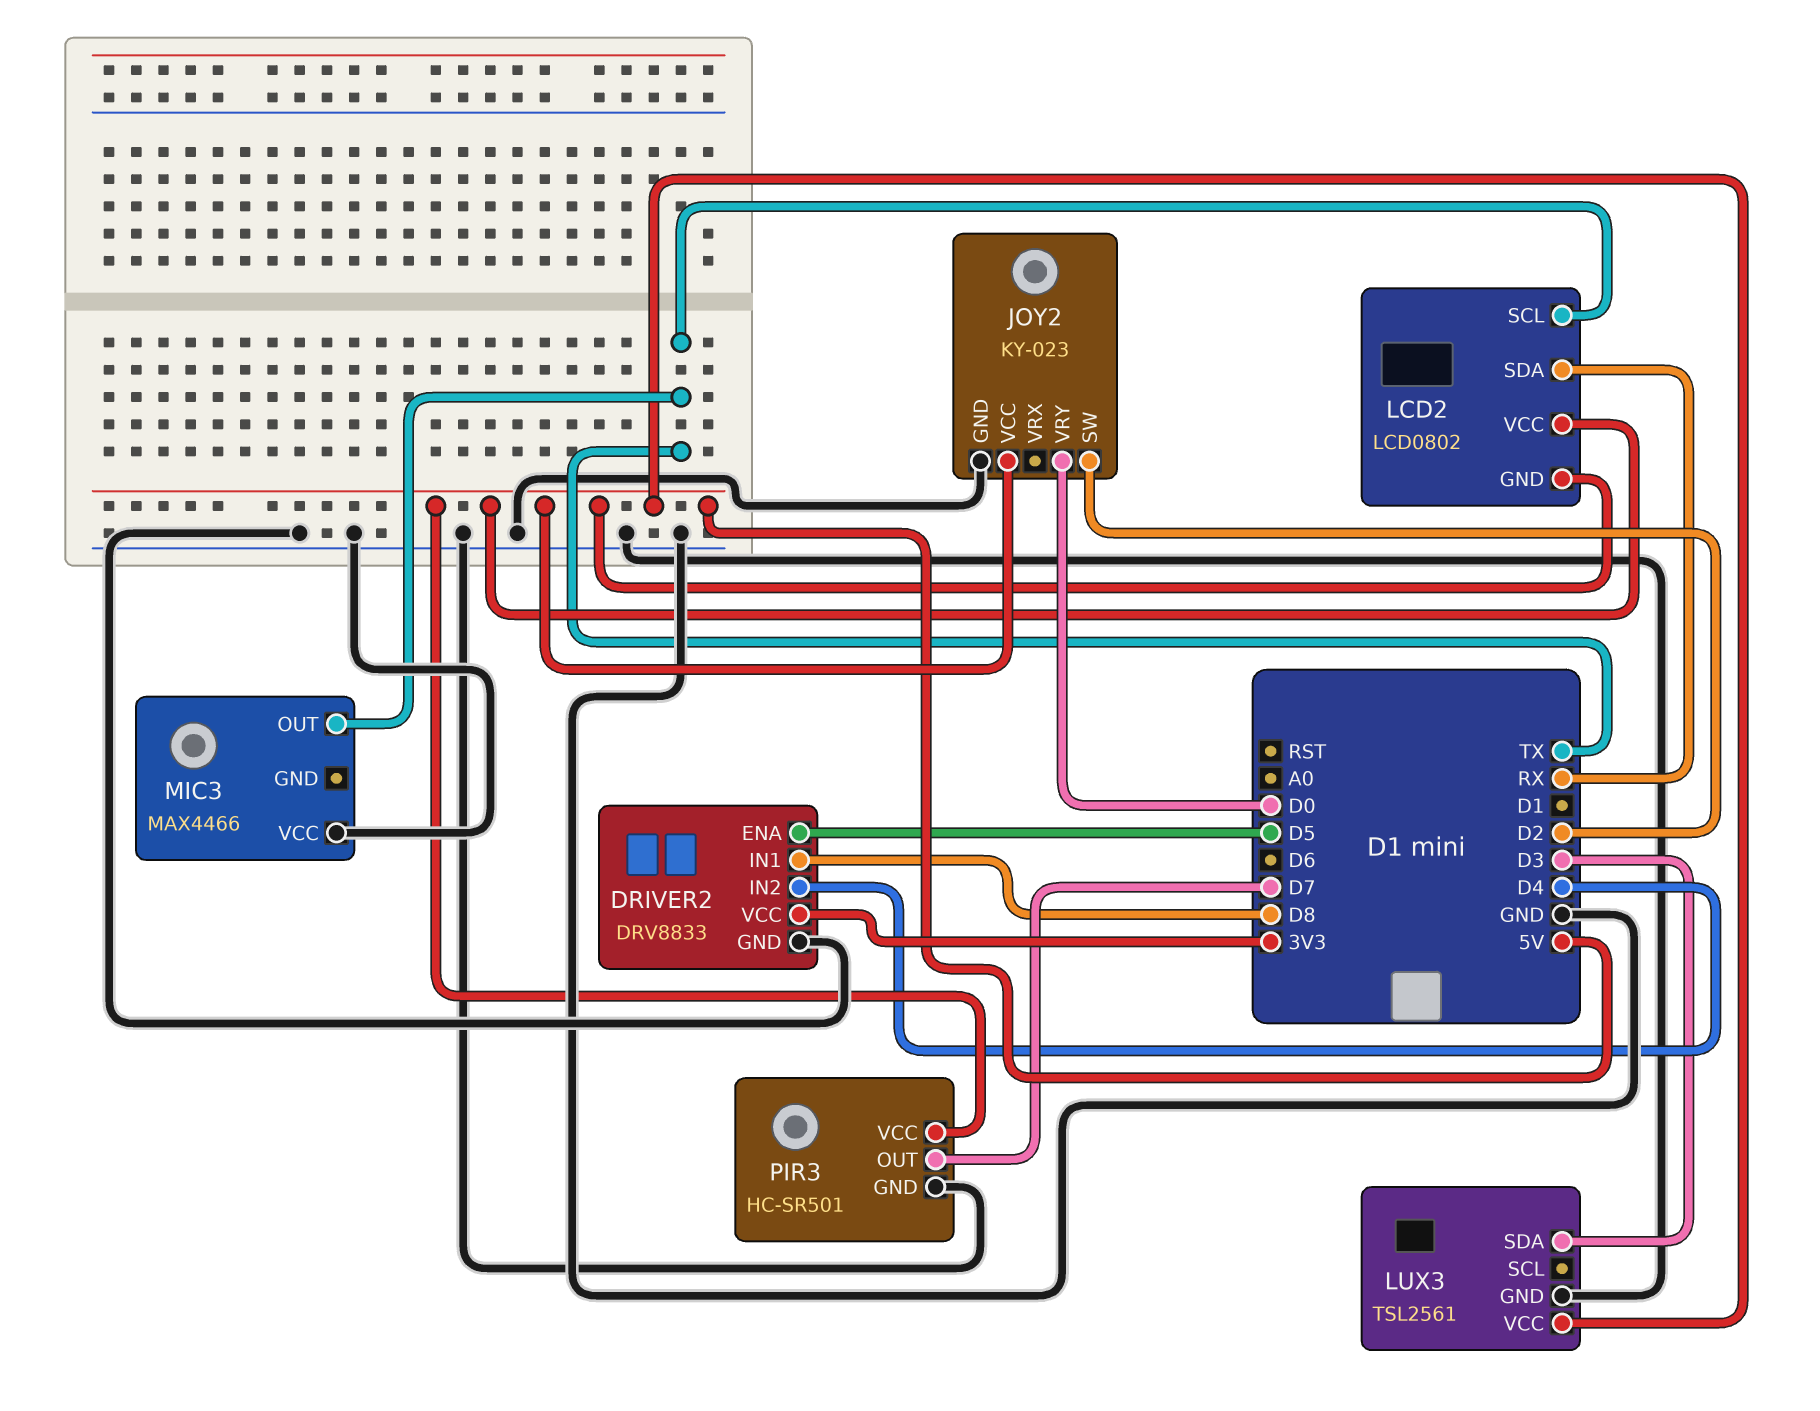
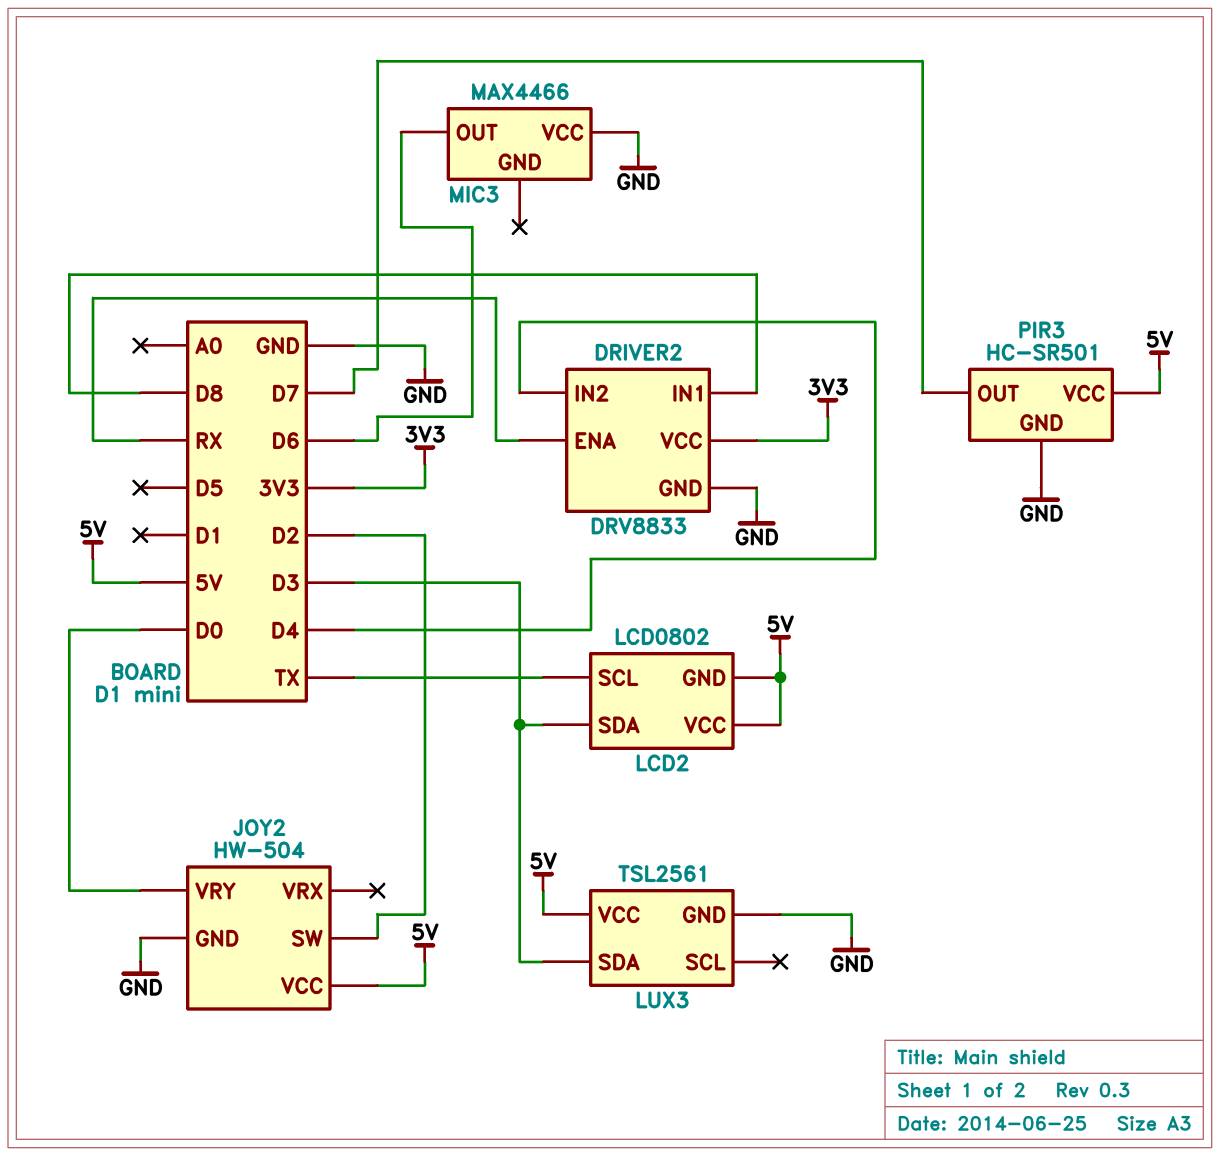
DRIVER2 pin ENA: D5 -> RX
JOY2: KY-023 -> HW-504
LCD2 pin SDA: RX -> D3
MIC3 pin OUT: TX -> D6

